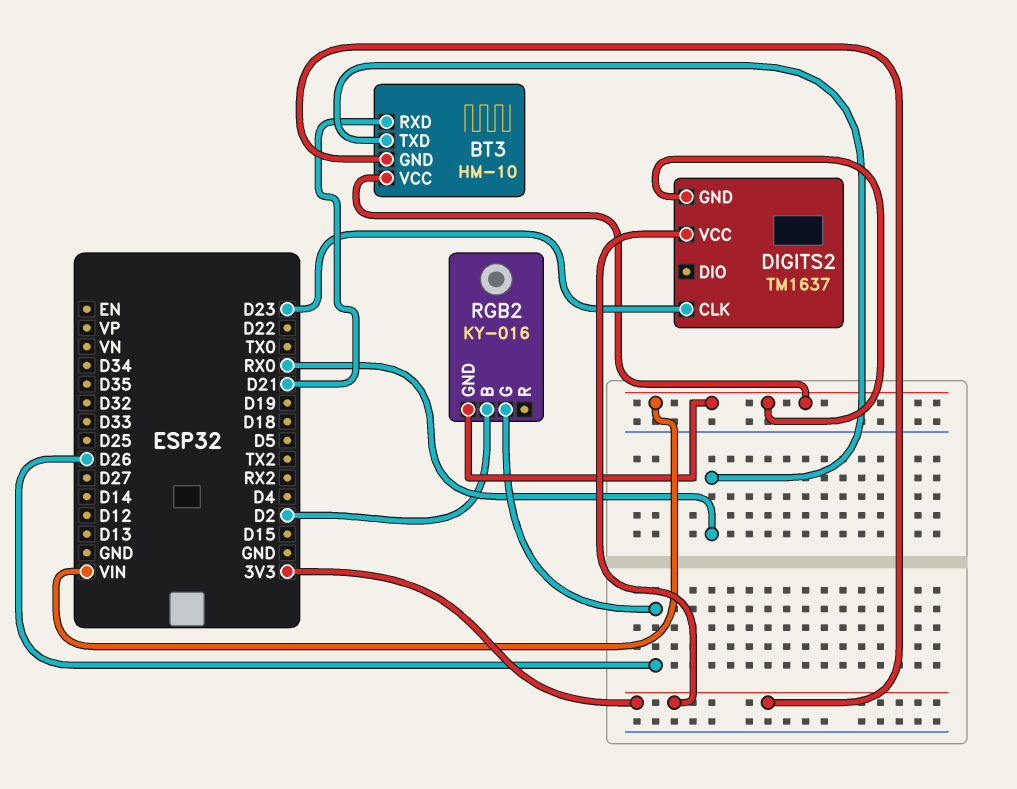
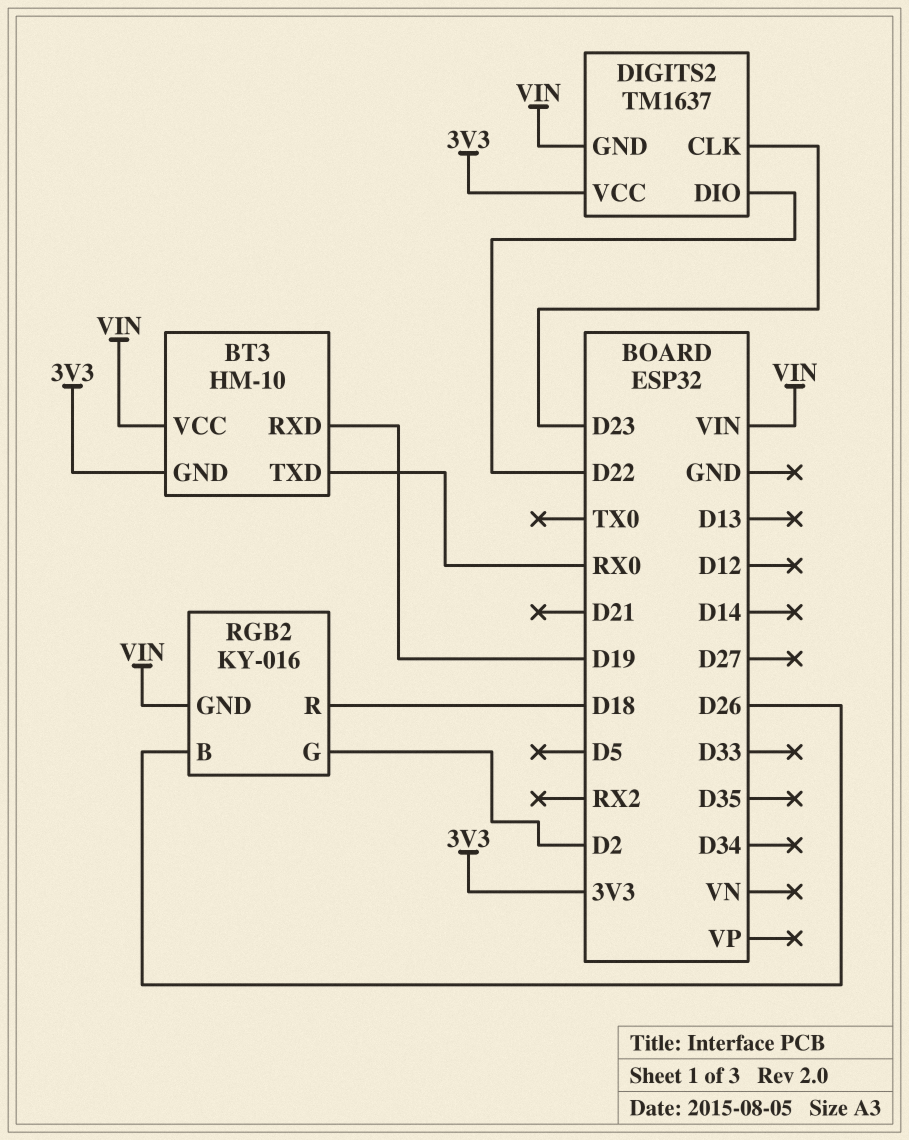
BT3 pin RXD: D21 -> D19
DIGITS2 pin DIO: none -> D22
RGB2 pin B: D2 -> D26
RGB2 pin G: D26 -> D2
RGB2 pin R: none -> D18

